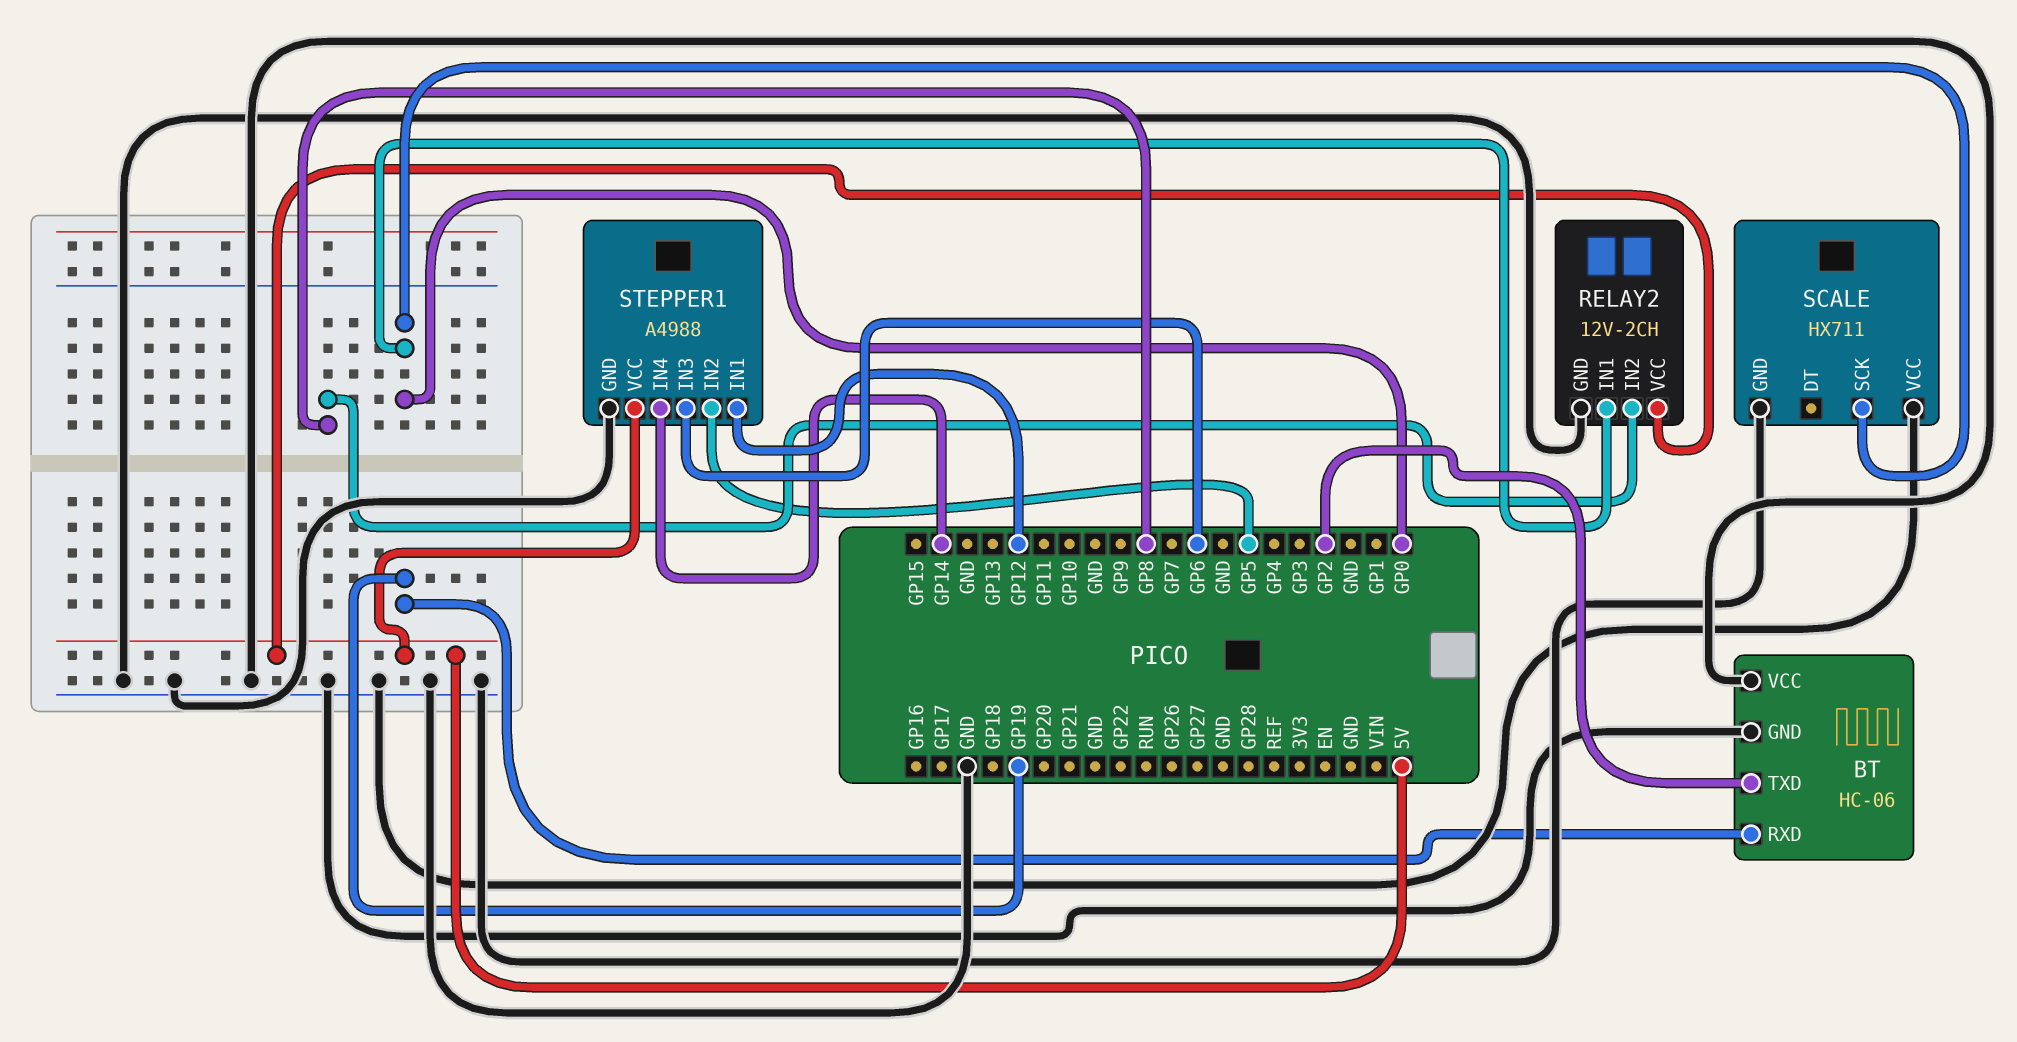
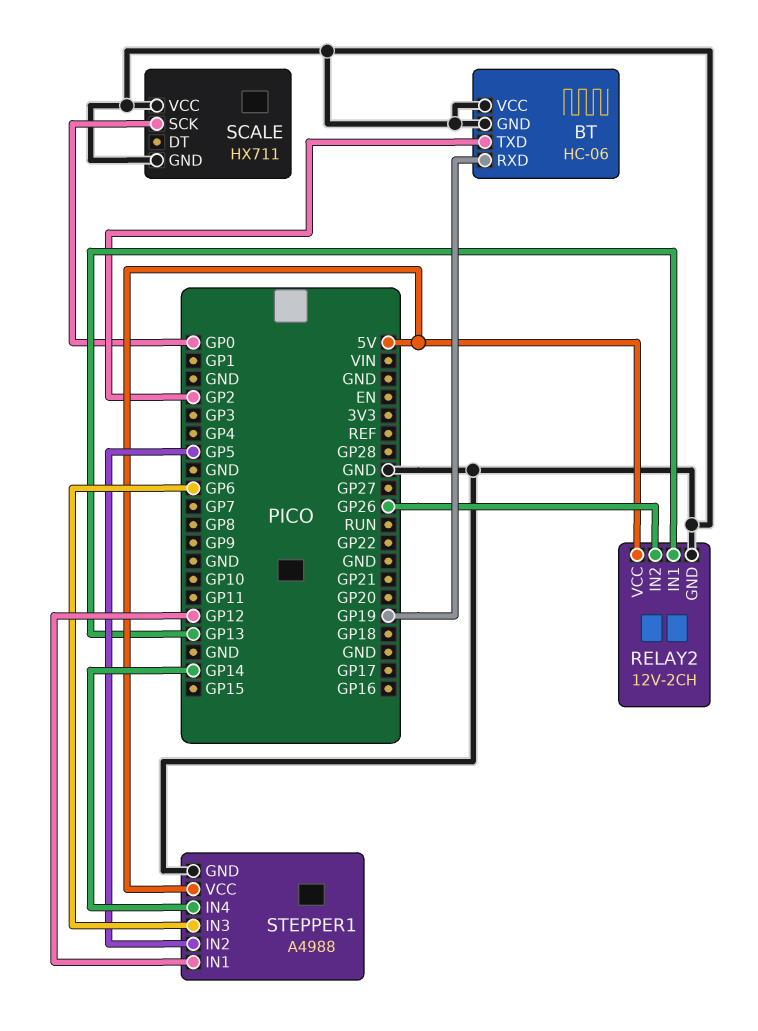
RELAY2 pin IN1: GP0 -> GP13
RELAY2 pin IN2: GP8 -> GP26

